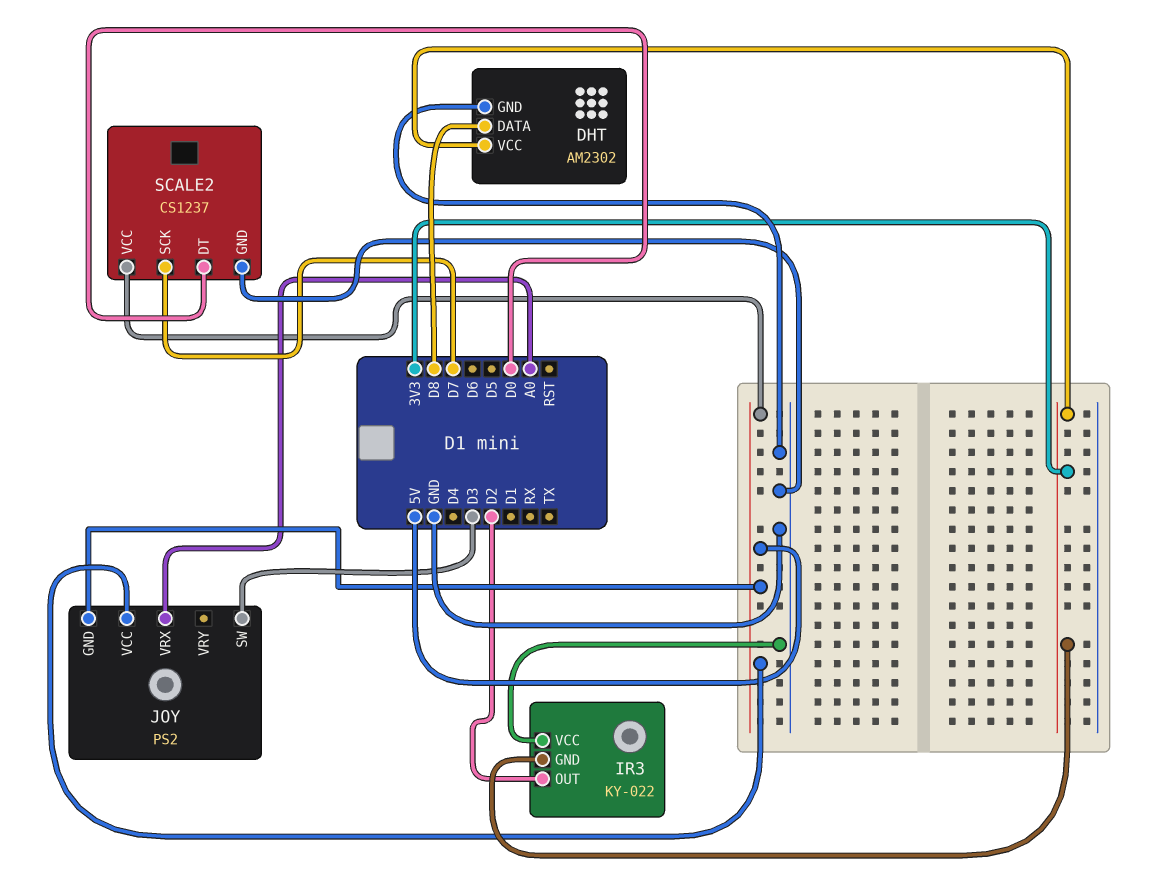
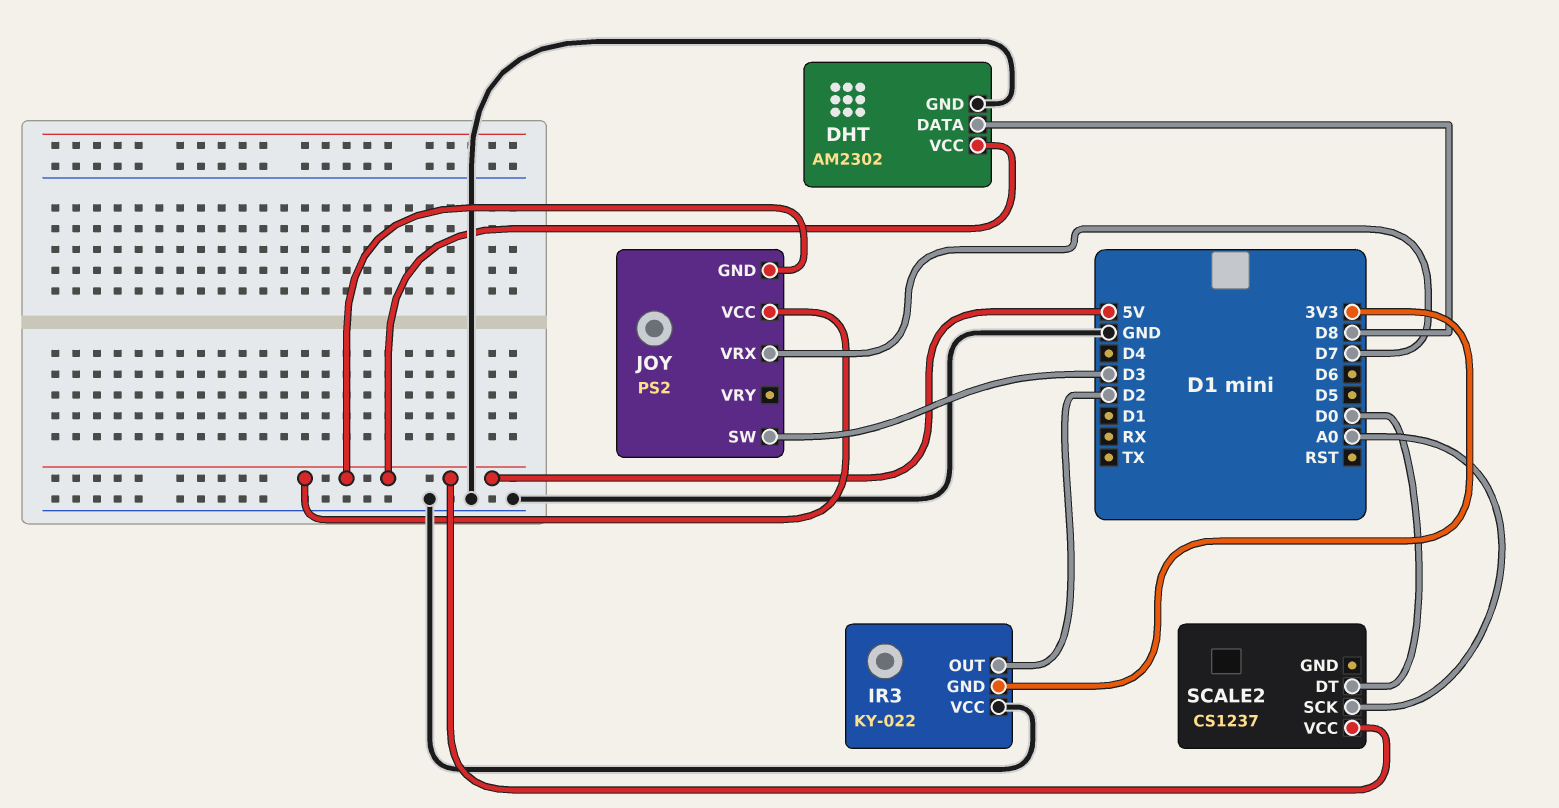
DHT pin VCC: 3V3 -> 5V
JOY pin VRX: A0 -> D7
SCALE2 pin GND: GND -> none
SCALE2 pin SCK: D7 -> A0

